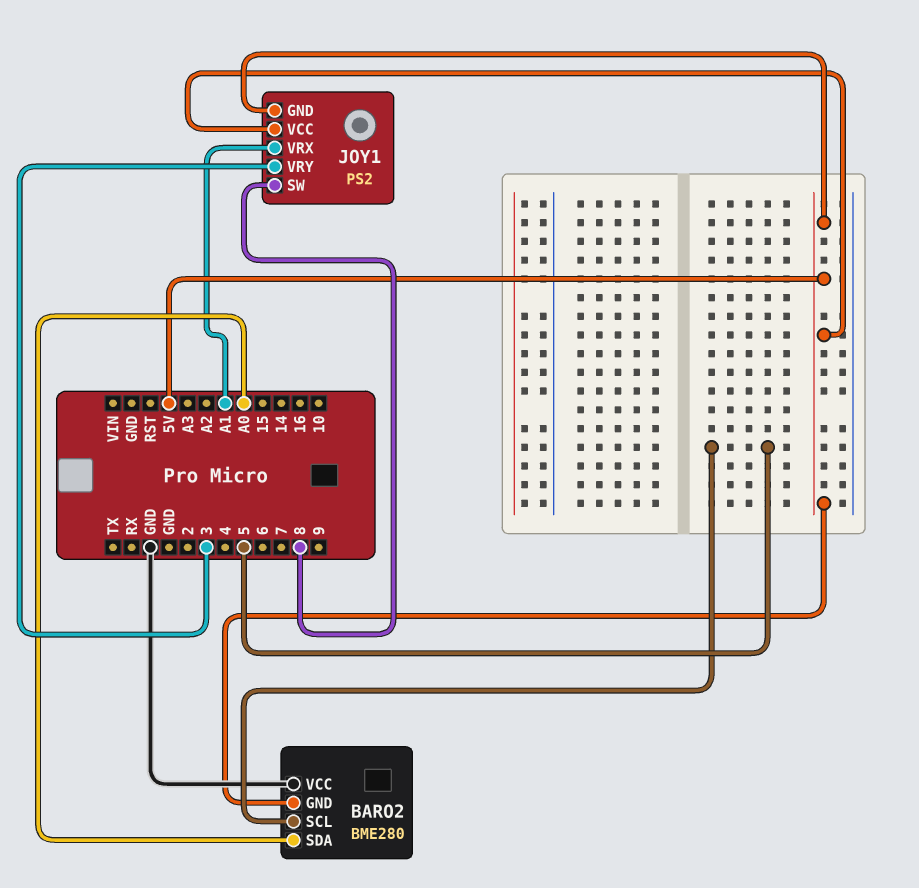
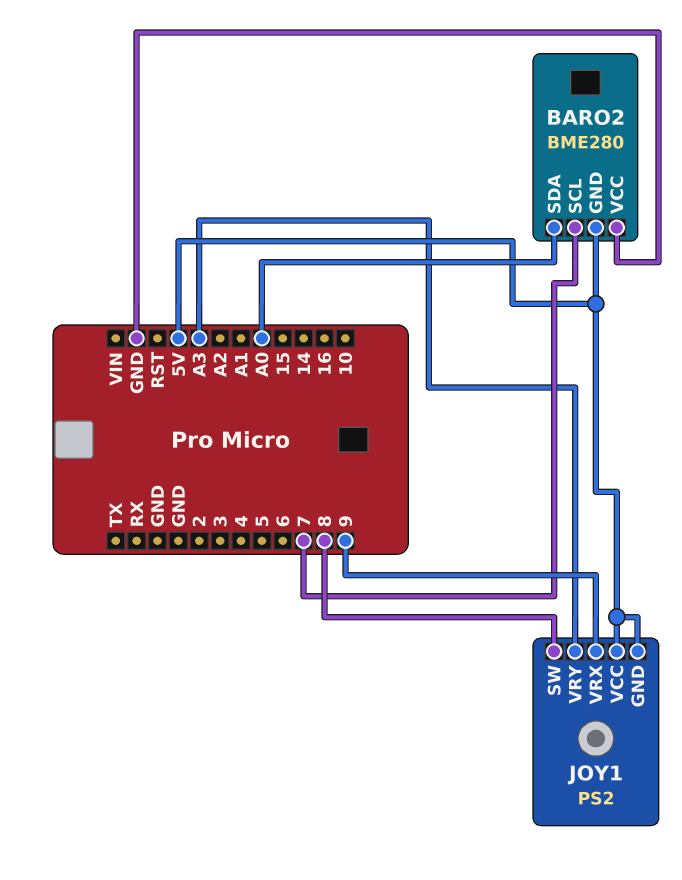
BARO2 pin SCL: 5 -> 7
JOY1 pin VRX: A1 -> 9
JOY1 pin VRY: 3 -> A3

